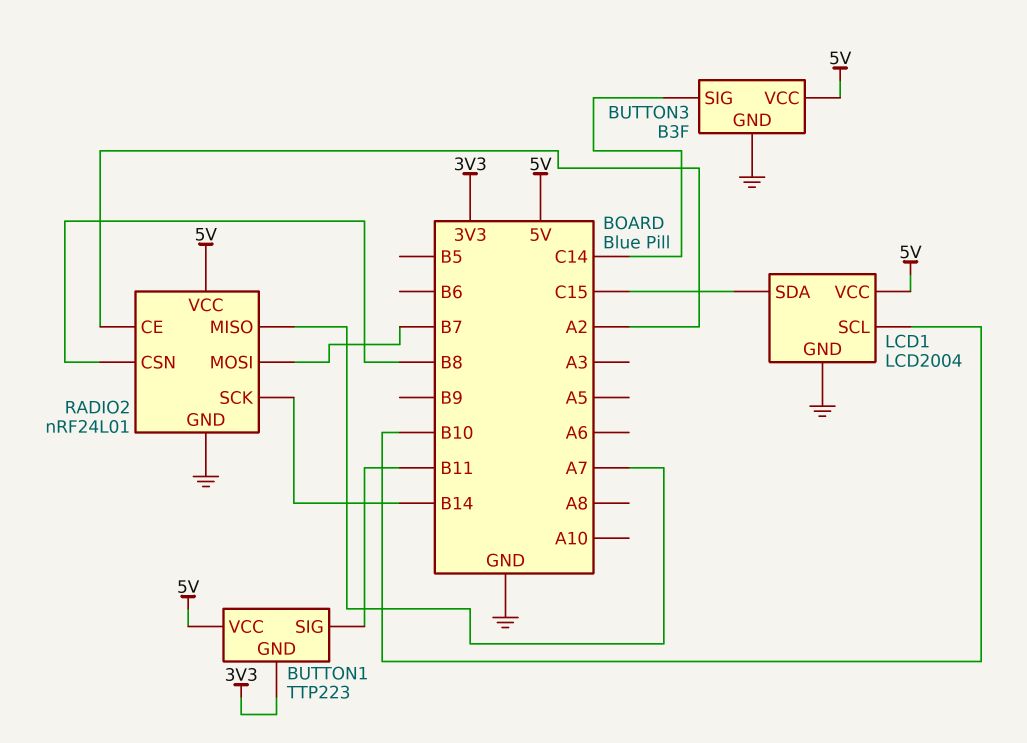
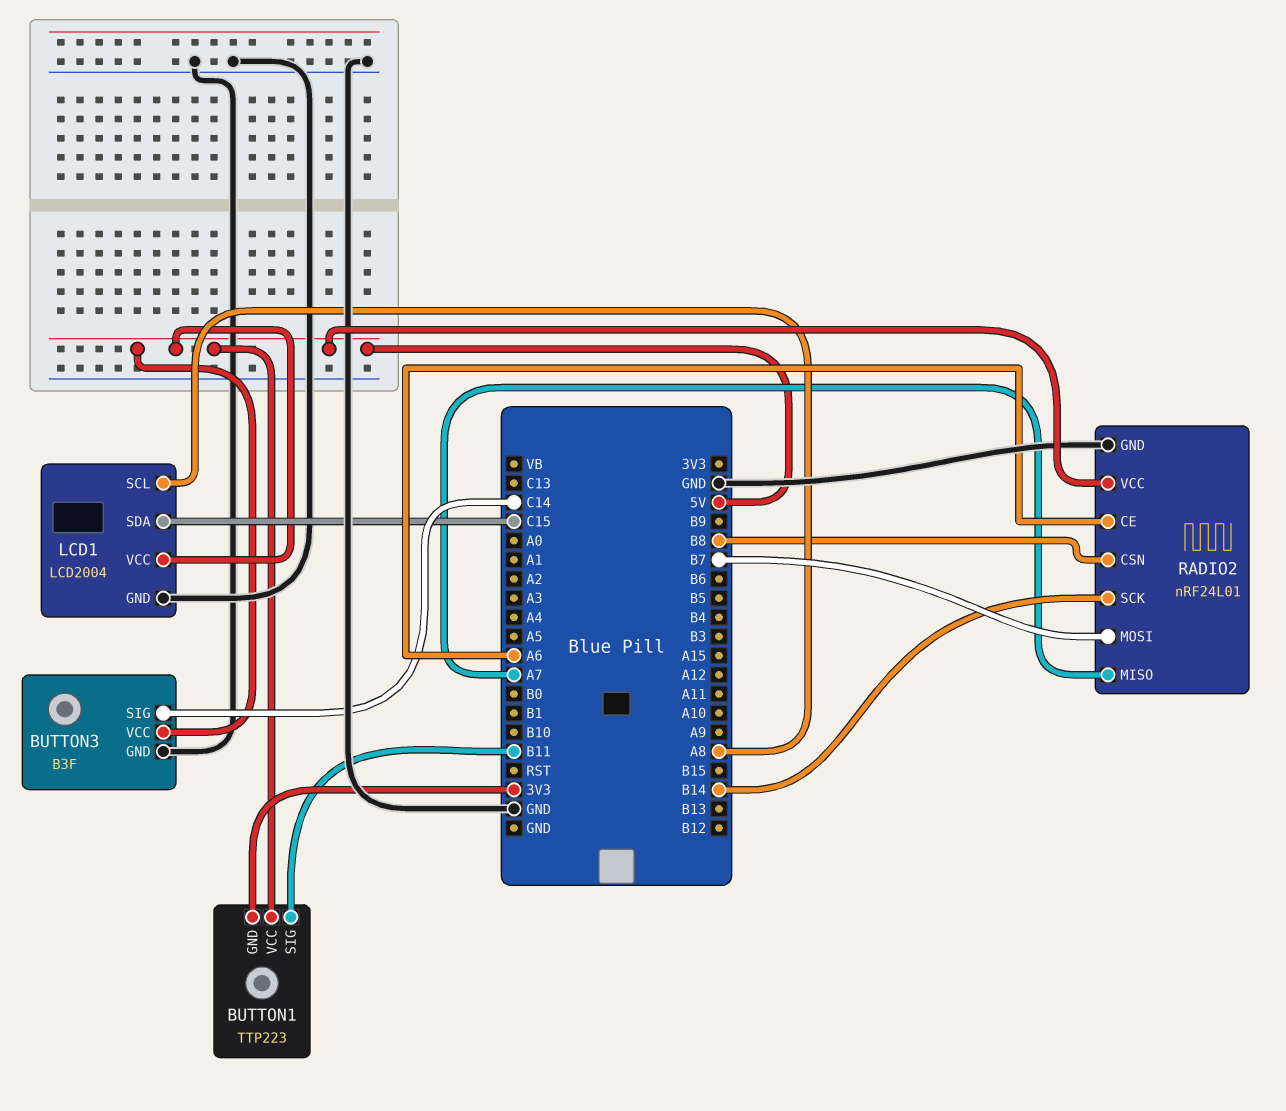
LCD1 pin SCL: B10 -> A8
RADIO2 pin CE: A2 -> A6

